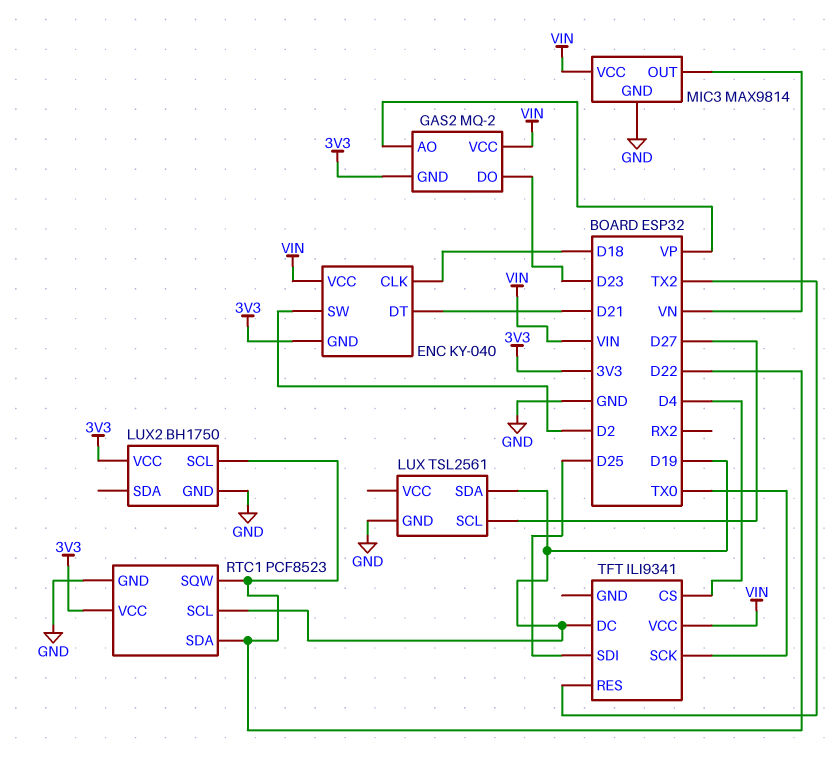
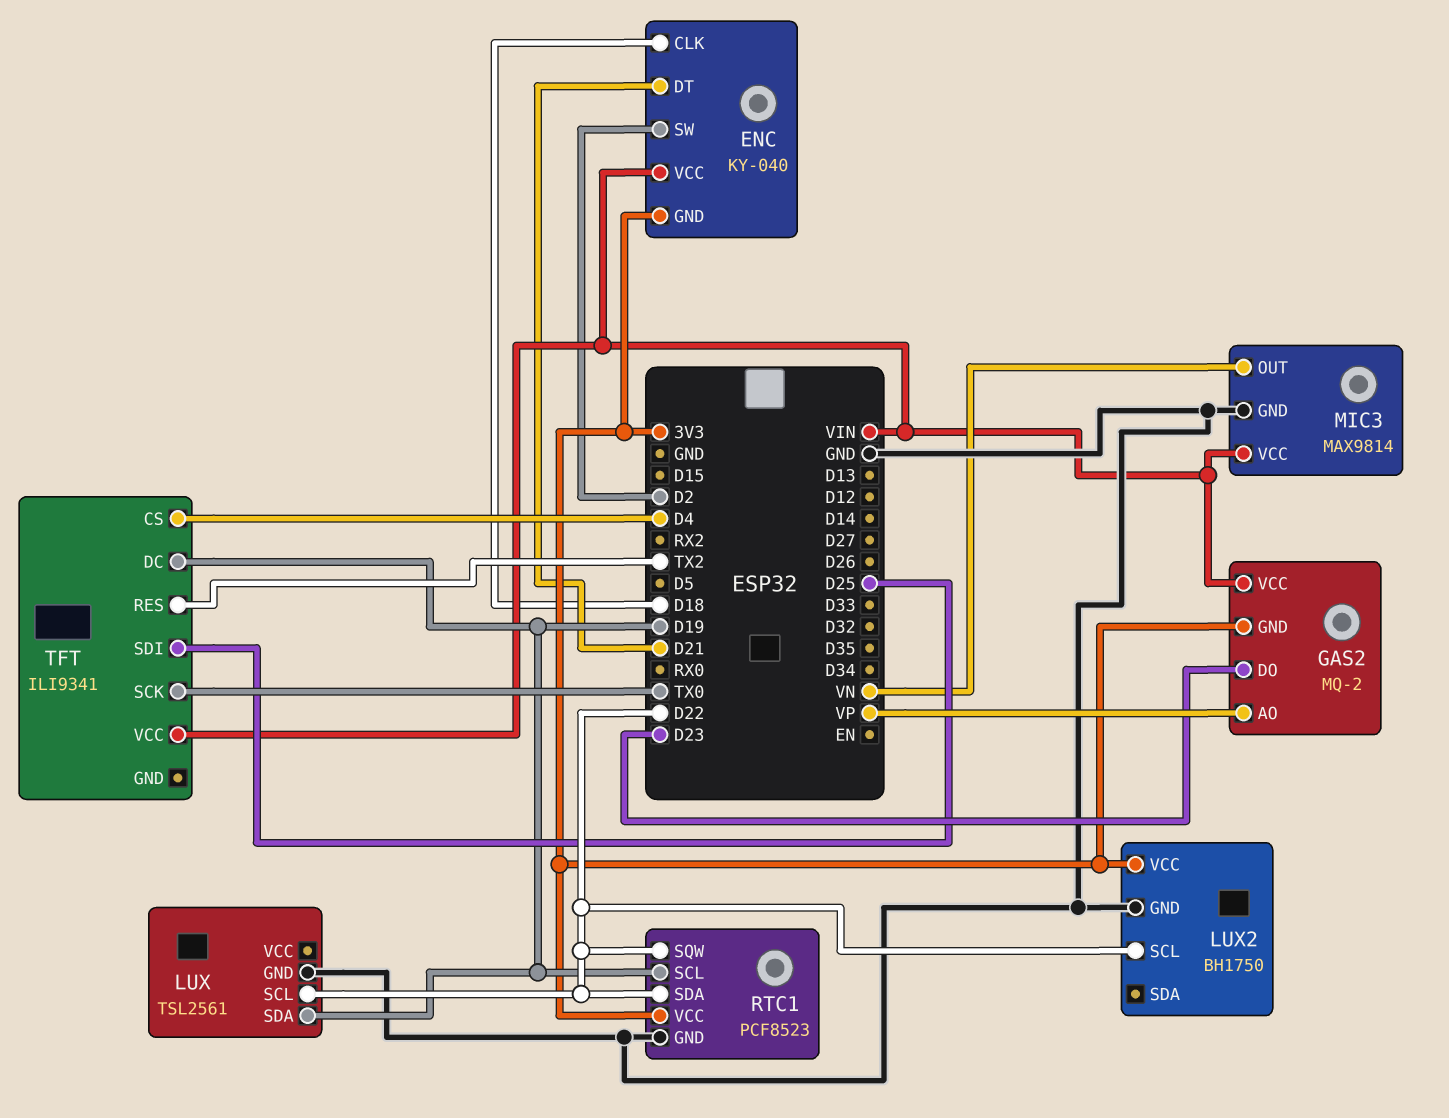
LUX pin SCL: D27 -> D22

